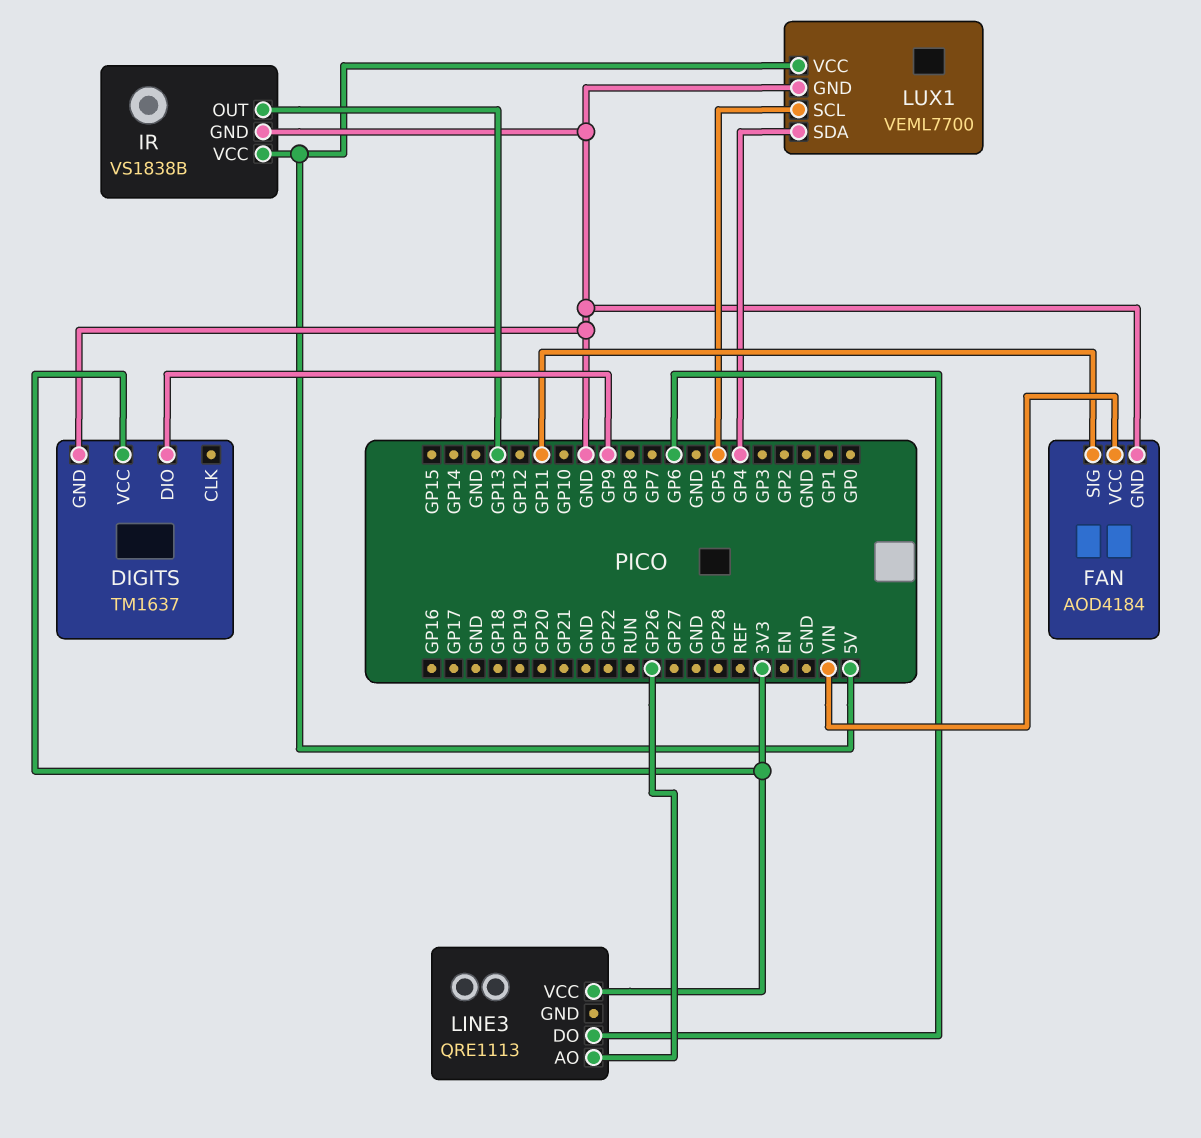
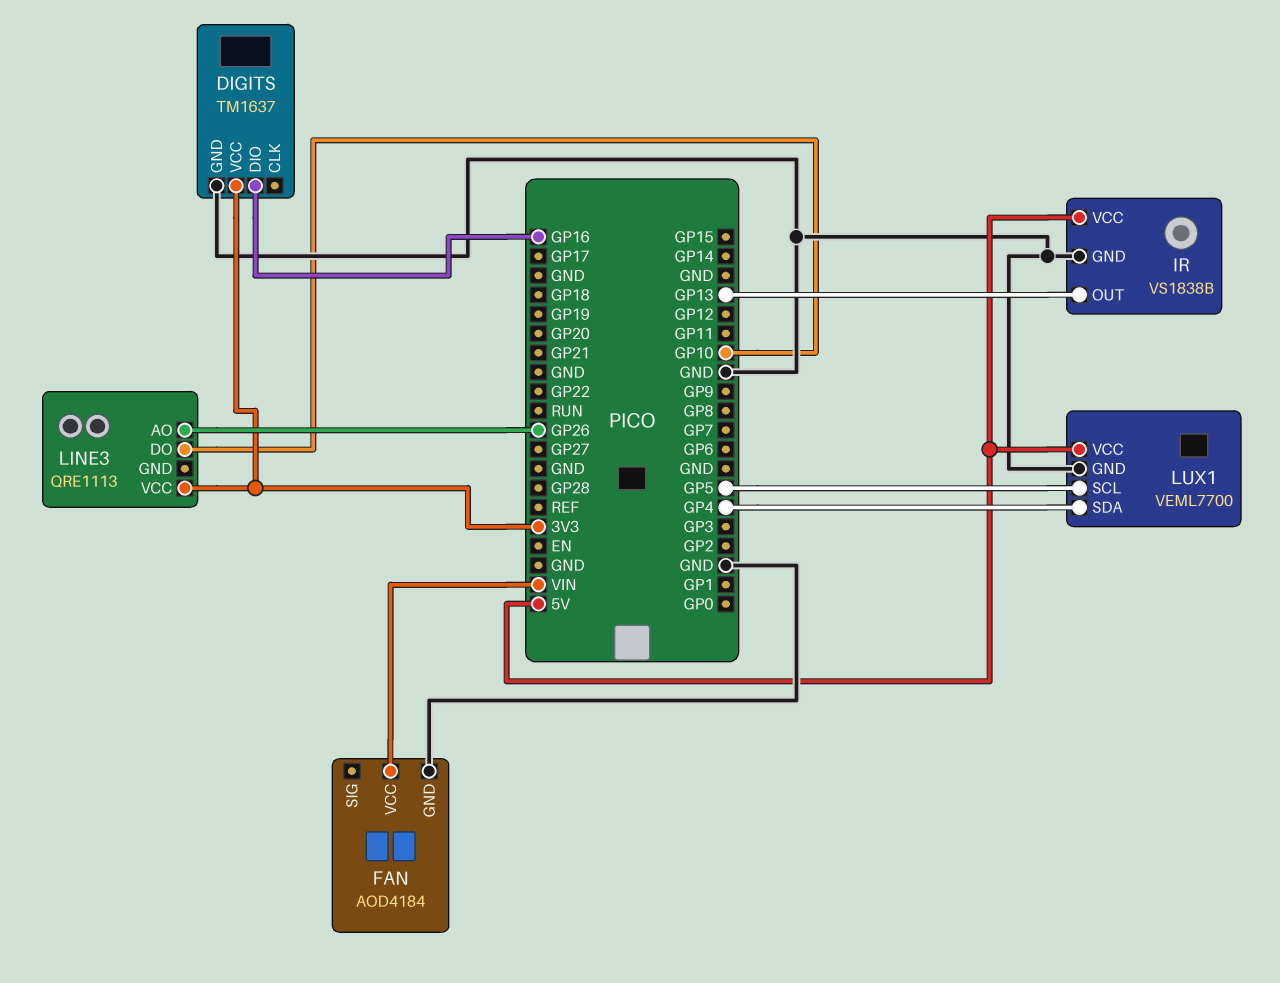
DIGITS pin DIO: GP9 -> GP16
FAN pin SIG: GP11 -> none
LINE3 pin DO: GP6 -> GP10

